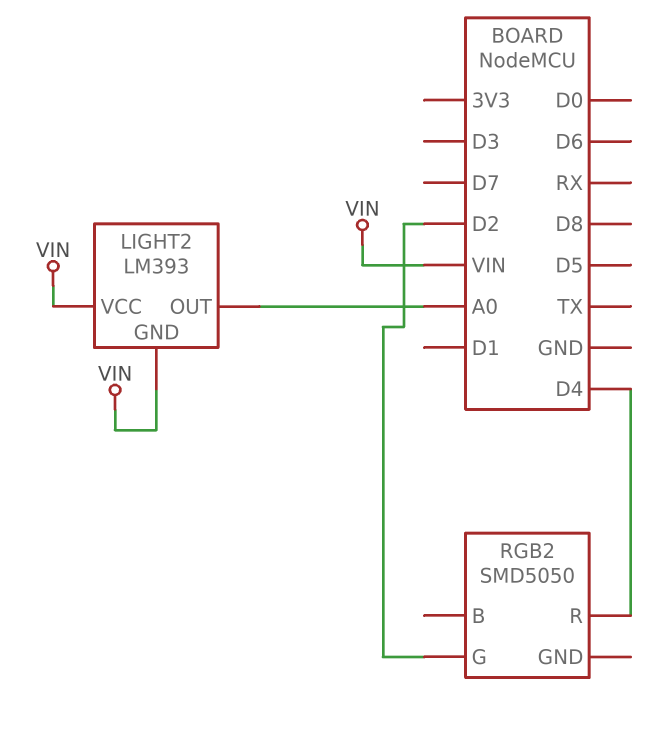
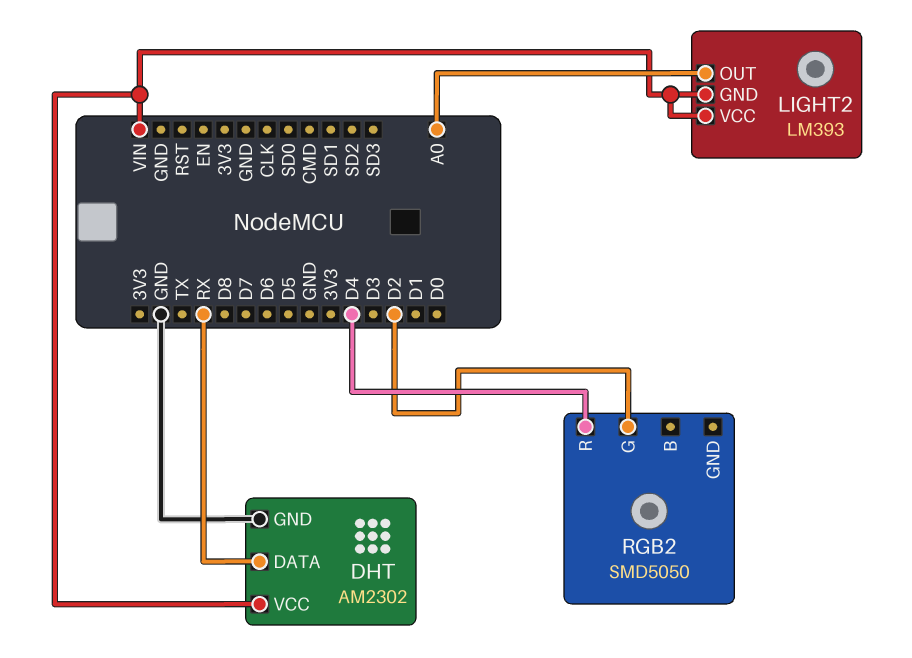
DHT: none -> AM2302
DHT pin DATA: none -> RX
DHT pin GND: none -> GND
DHT pin VCC: none -> VIN

